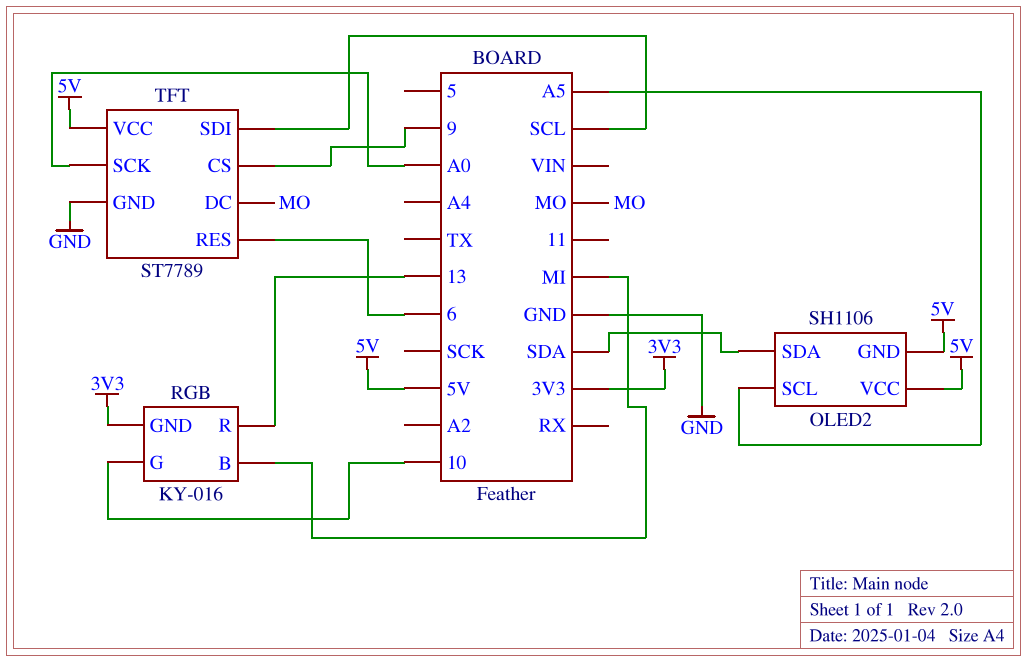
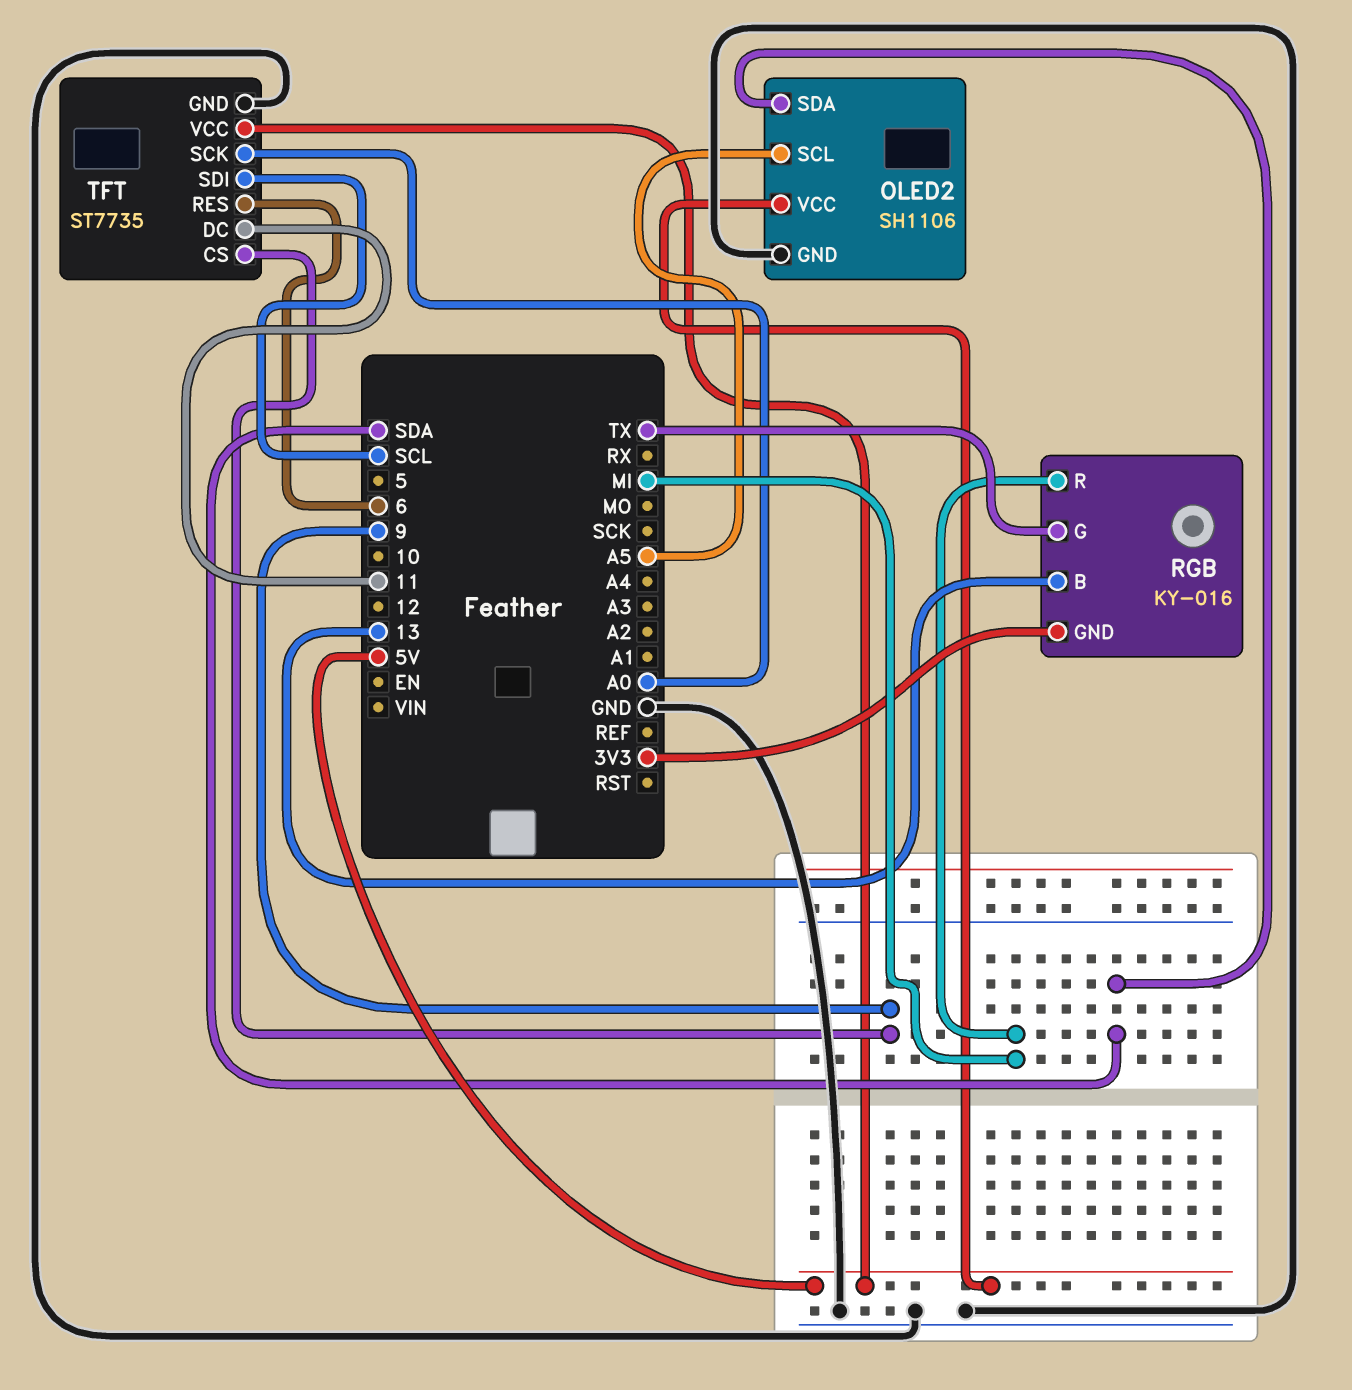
OLED2 pin GND: 5V -> GND
RGB pin B: MI -> 13
RGB pin G: 10 -> TX
RGB pin R: 13 -> MI
TFT: ST7789 -> ST7735
TFT pin DC: MO -> 11

